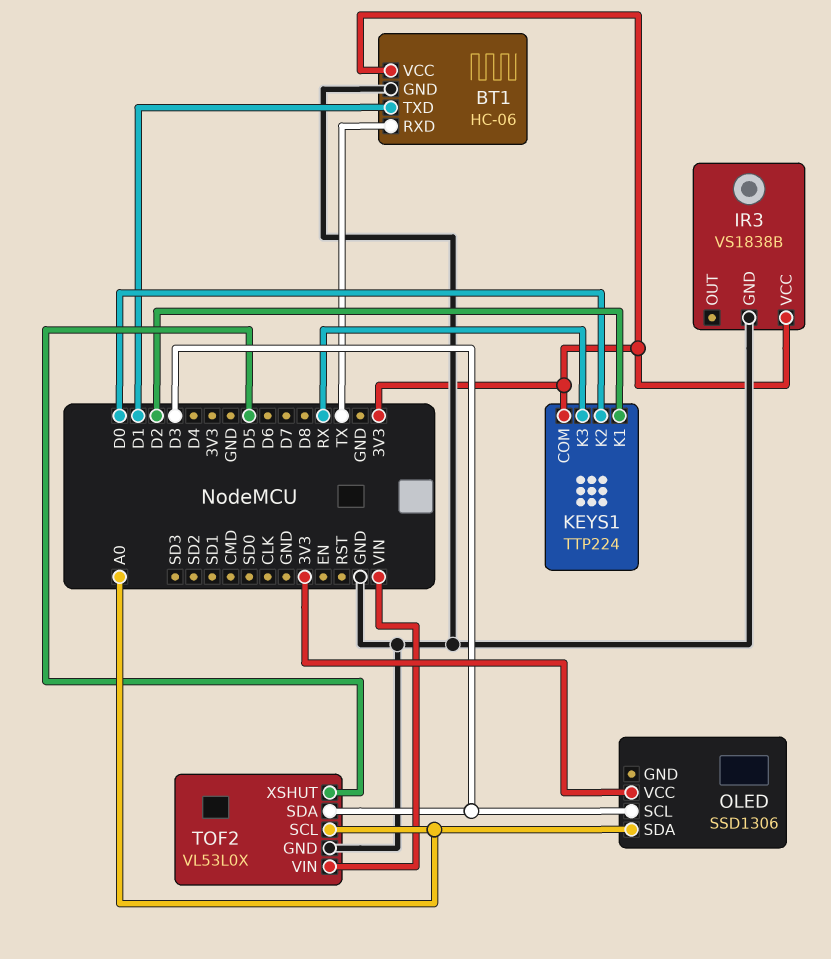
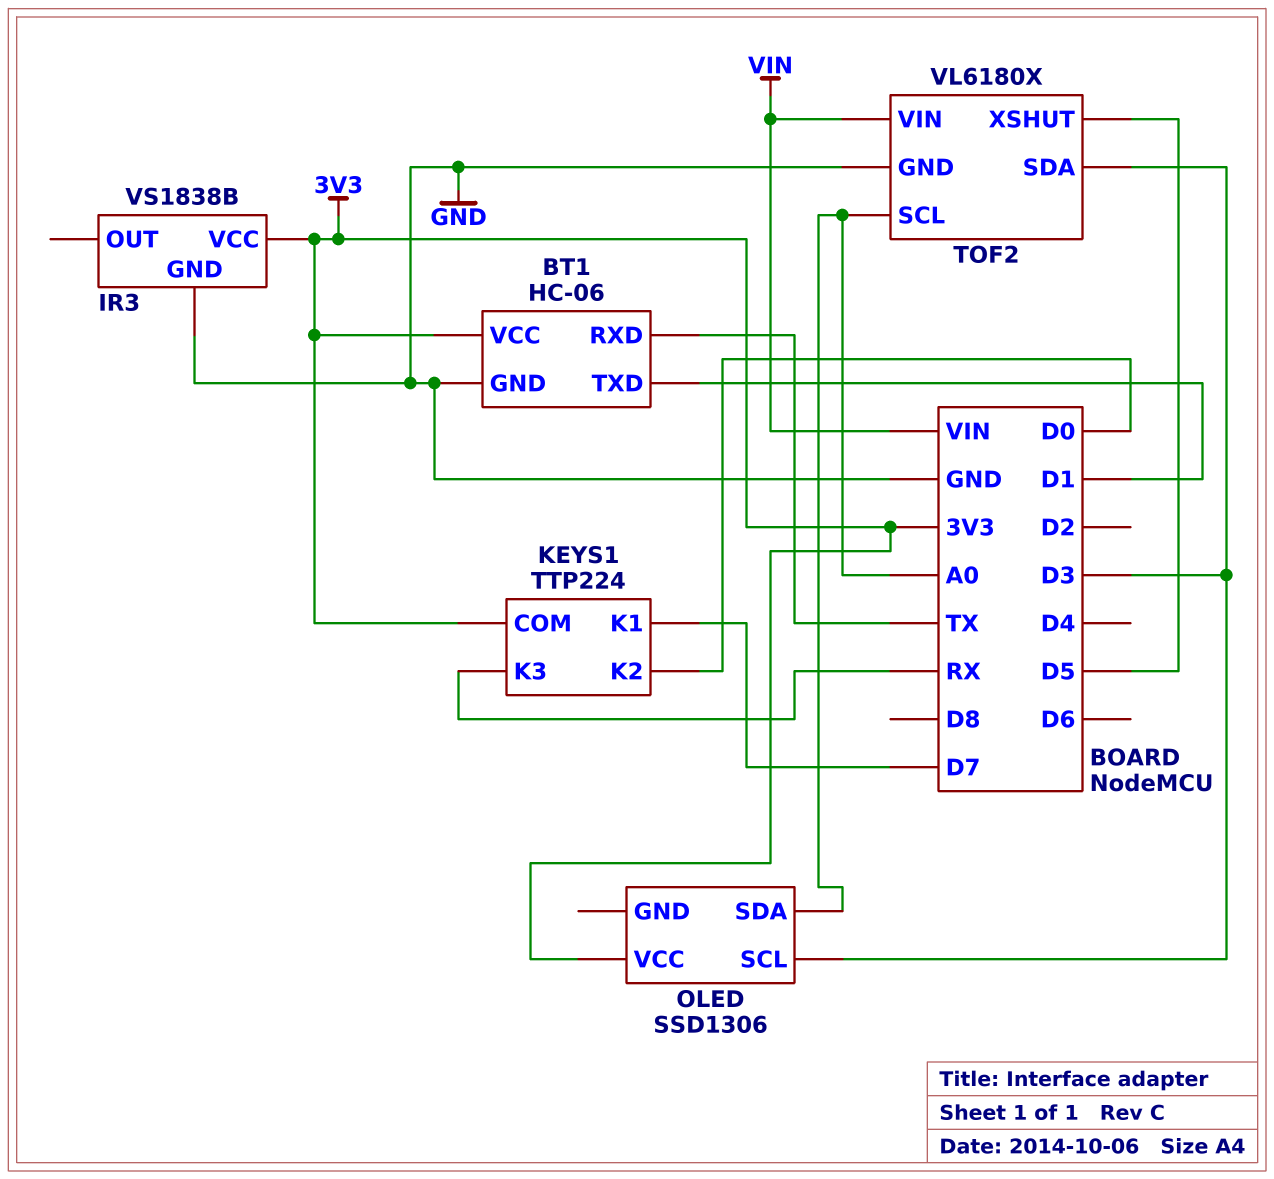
KEYS1 pin K1: D2 -> D7
TOF2: VL53L0X -> VL6180X

